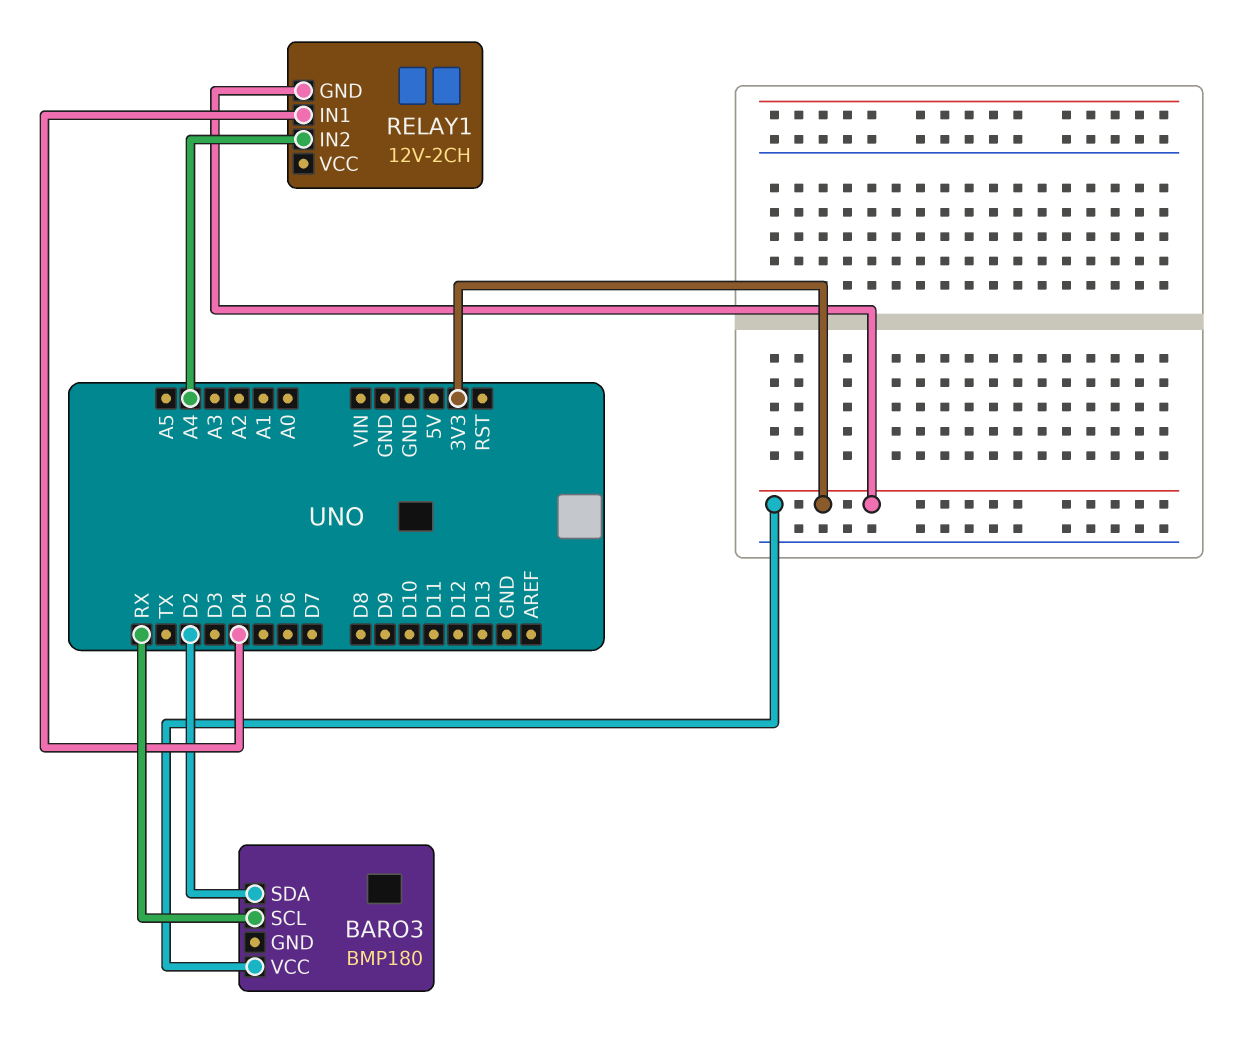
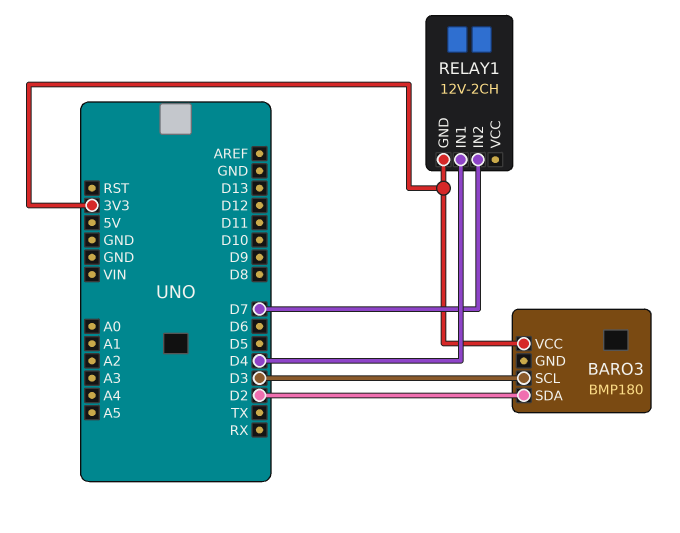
BARO3 pin SCL: RX -> D3
RELAY1 pin IN2: A4 -> D7

